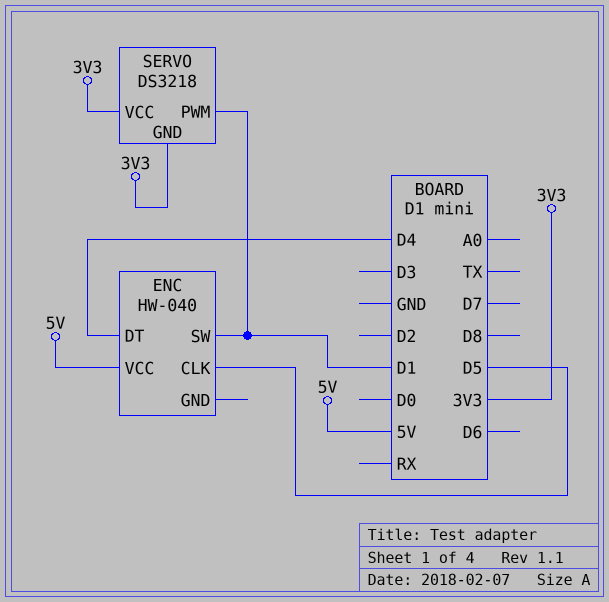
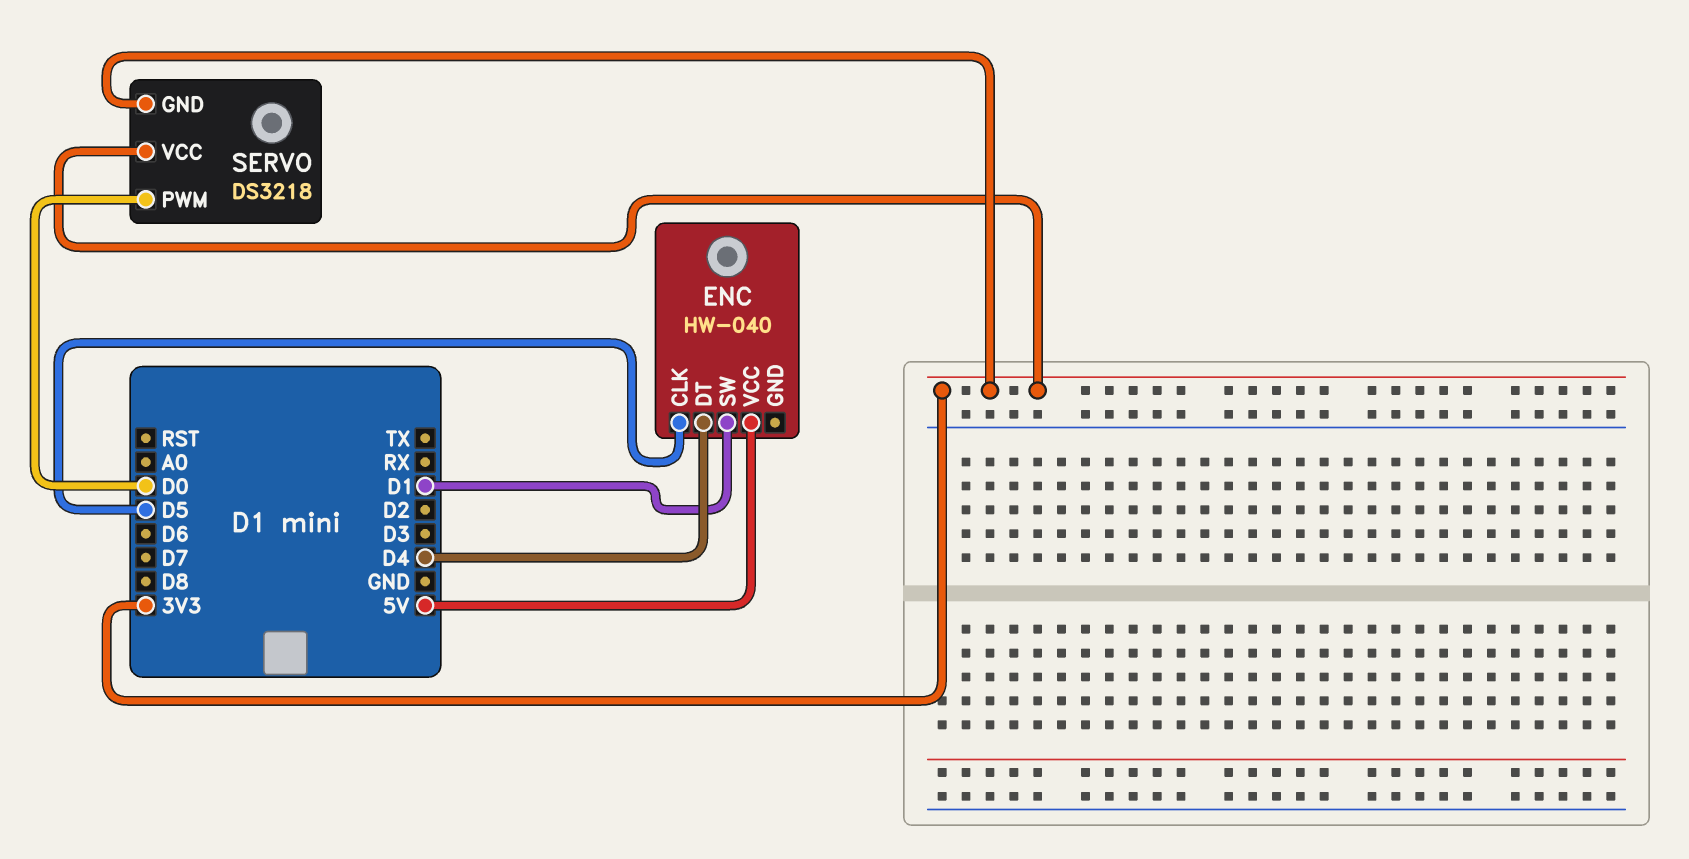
SERVO pin PWM: D1 -> D0

